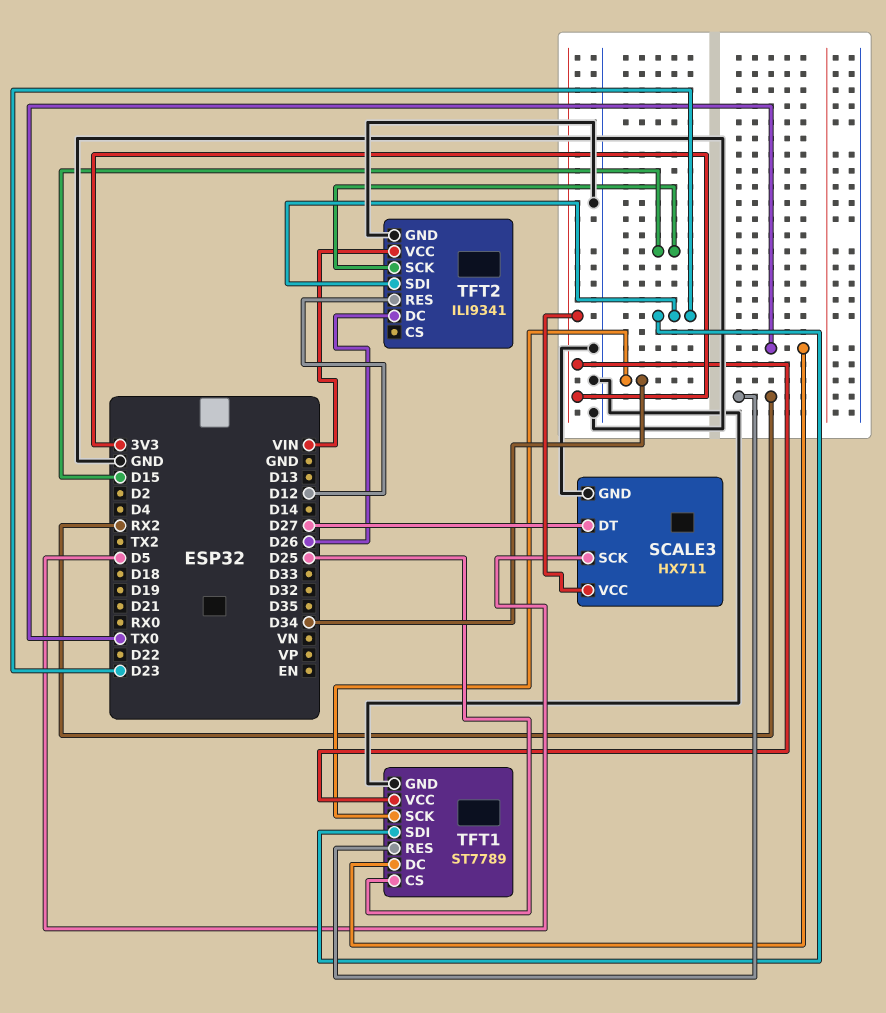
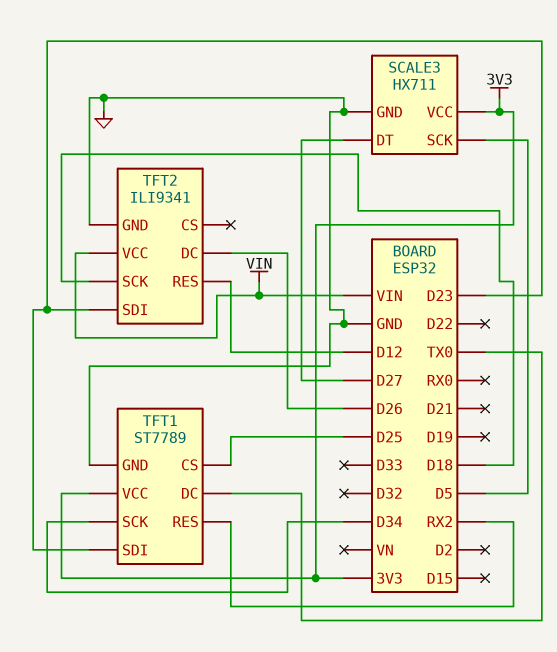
TFT2 pin SCK: D15 -> D18

